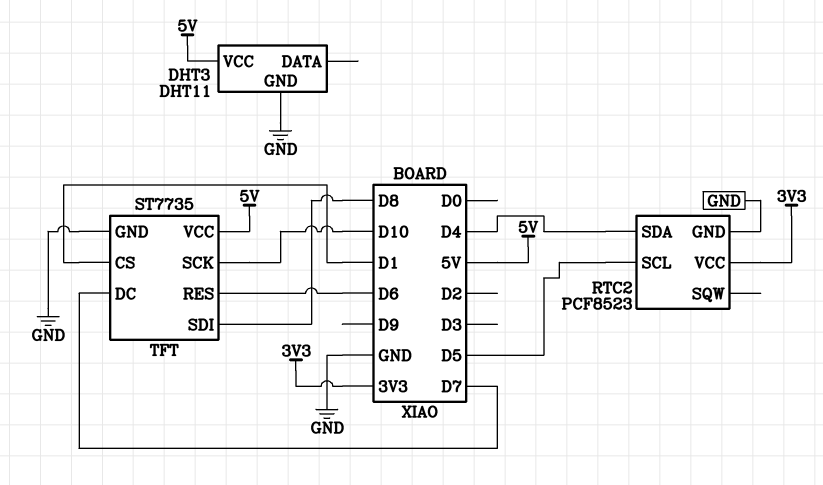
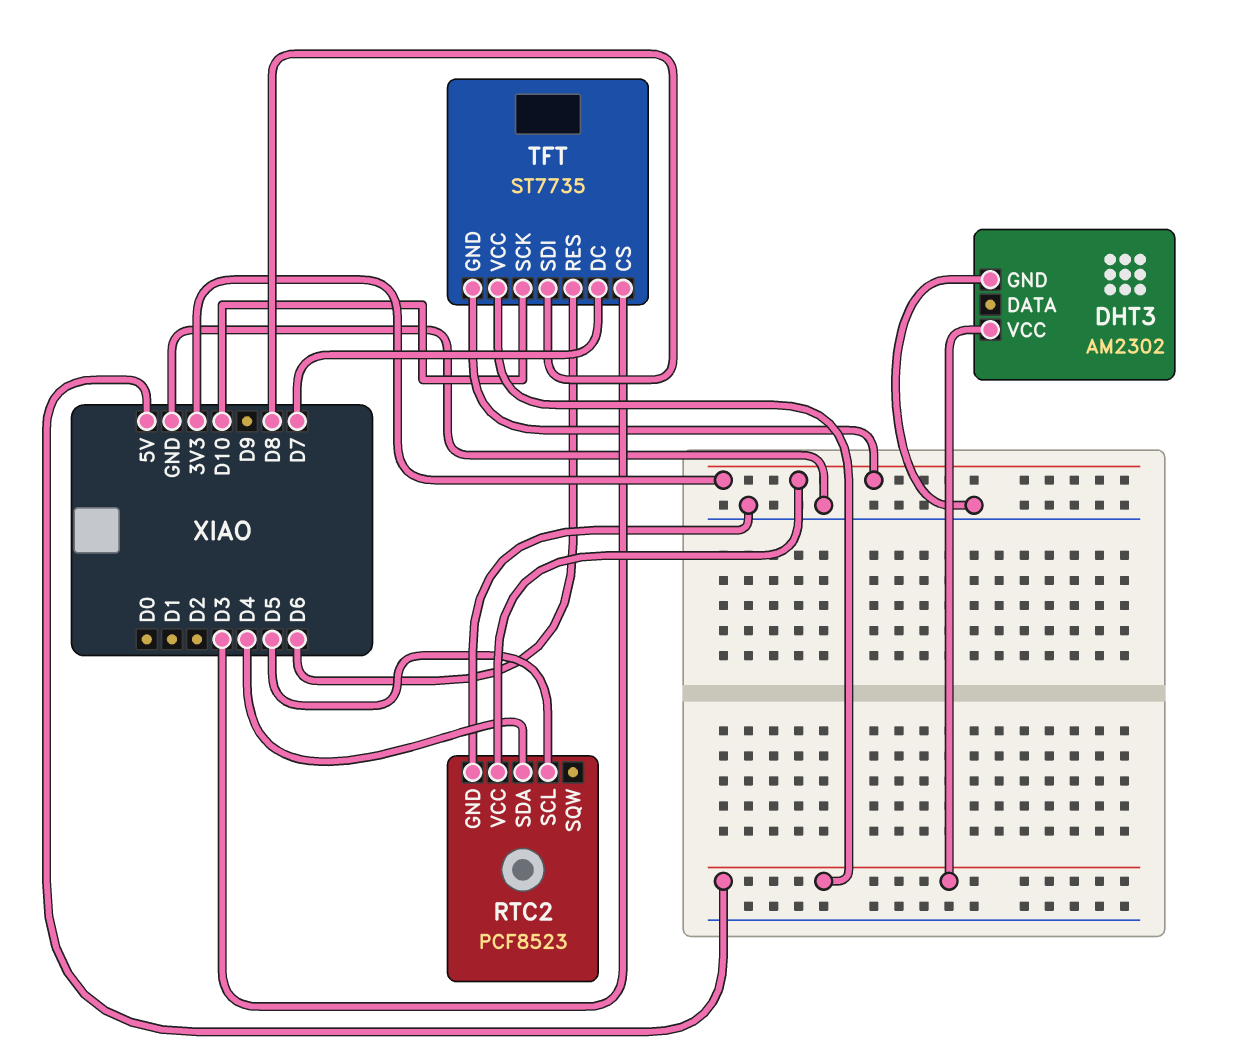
DHT3: DHT11 -> AM2302
TFT pin CS: D1 -> D3
TFT pin GND: GND -> 3V3

